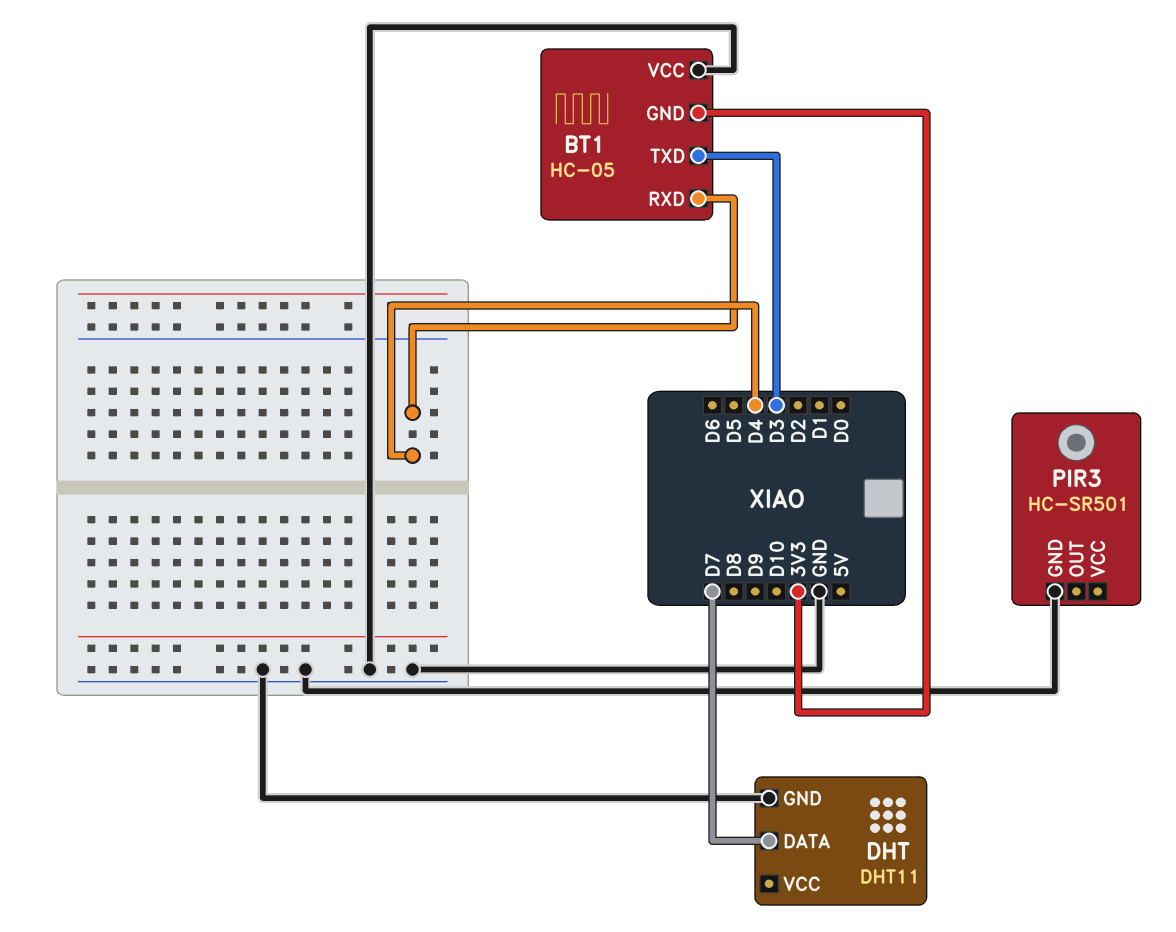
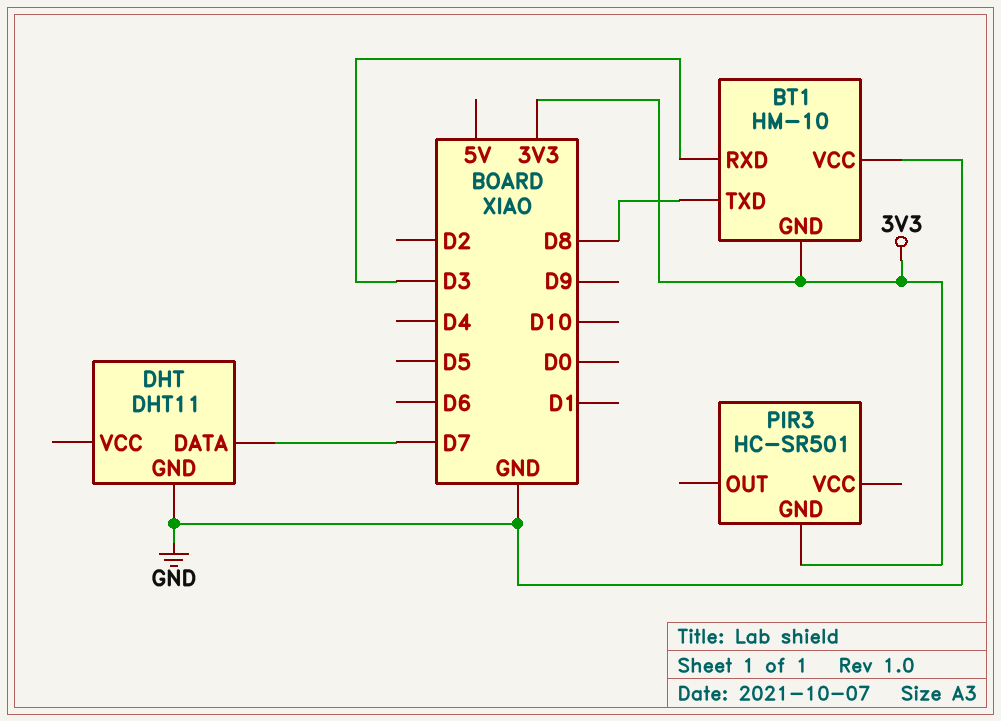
BT1: HC-05 -> HM-10
BT1 pin RXD: D4 -> D3
BT1 pin TXD: D3 -> D8
PIR3 pin GND: GND -> 3V3

